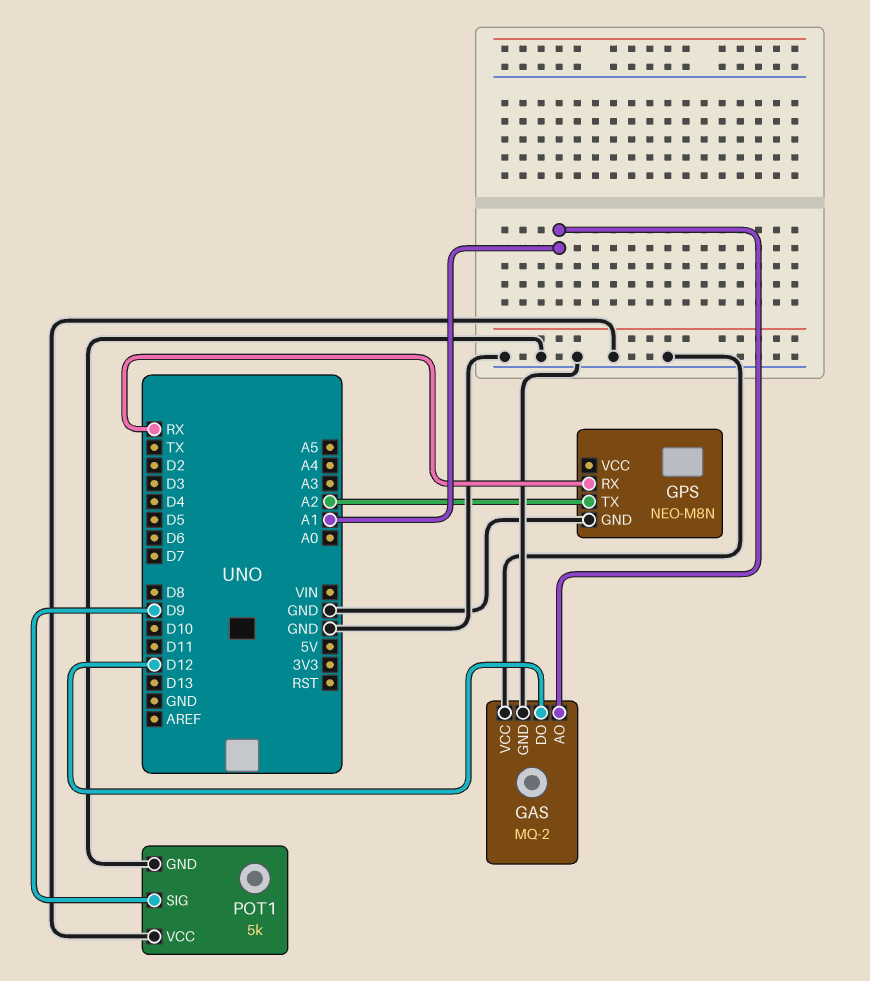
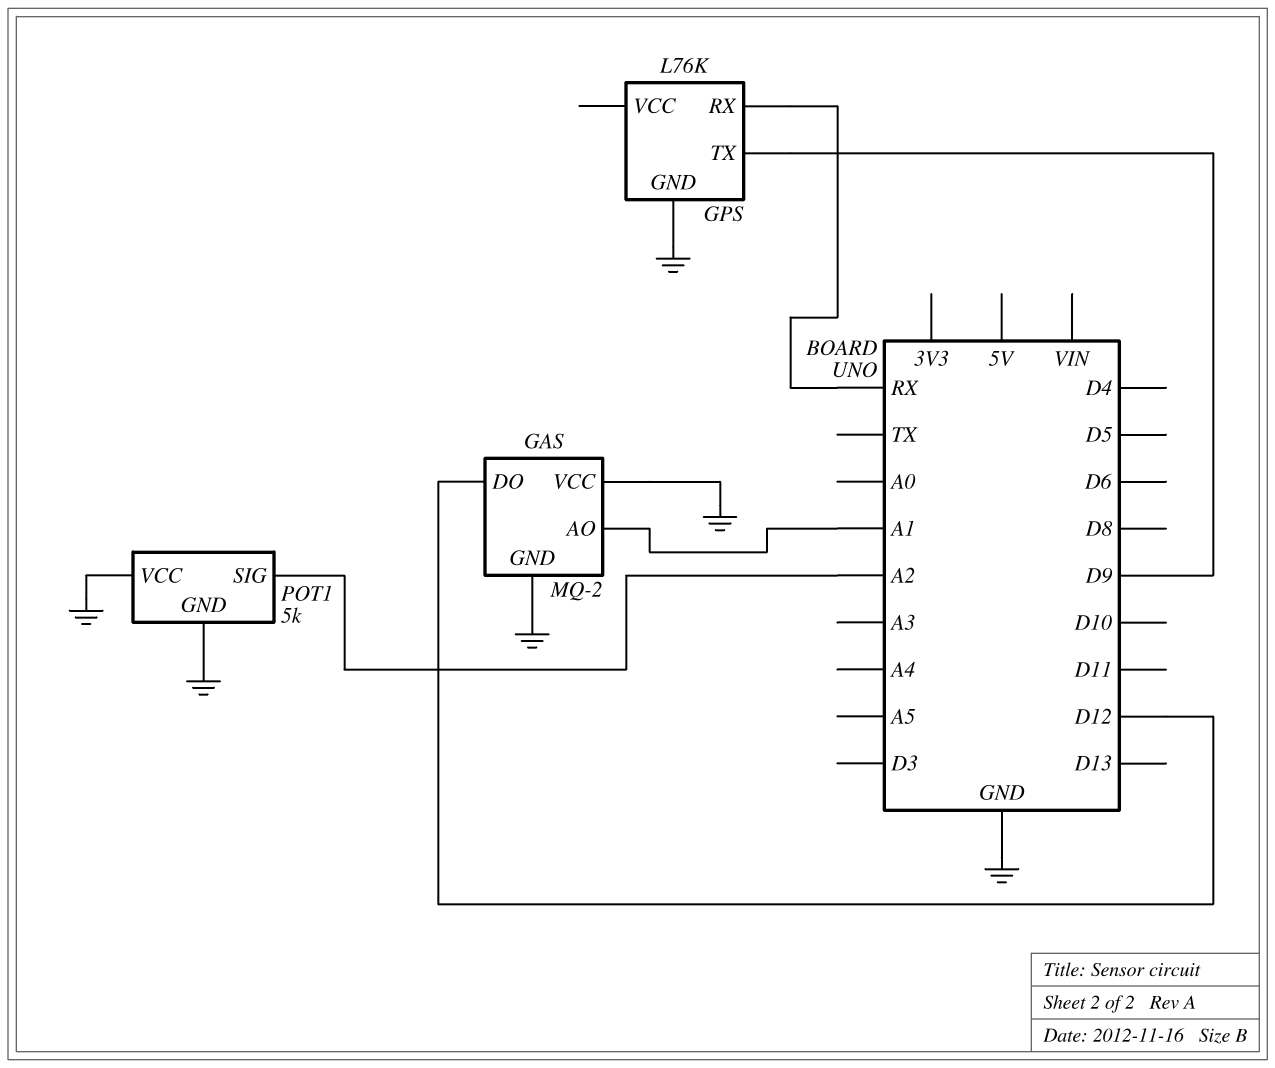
GPS: NEO-M8N -> L76K
GPS pin TX: A2 -> D9
POT1 pin SIG: D9 -> A2

